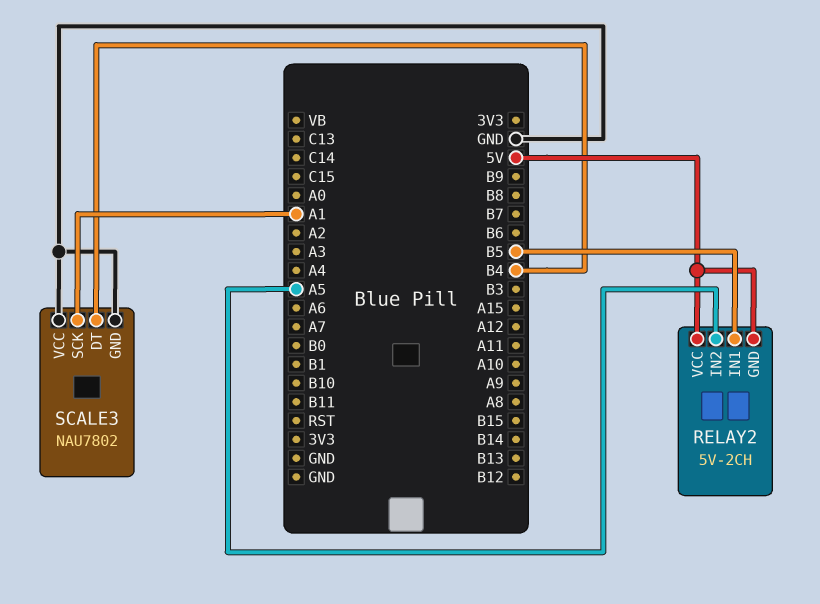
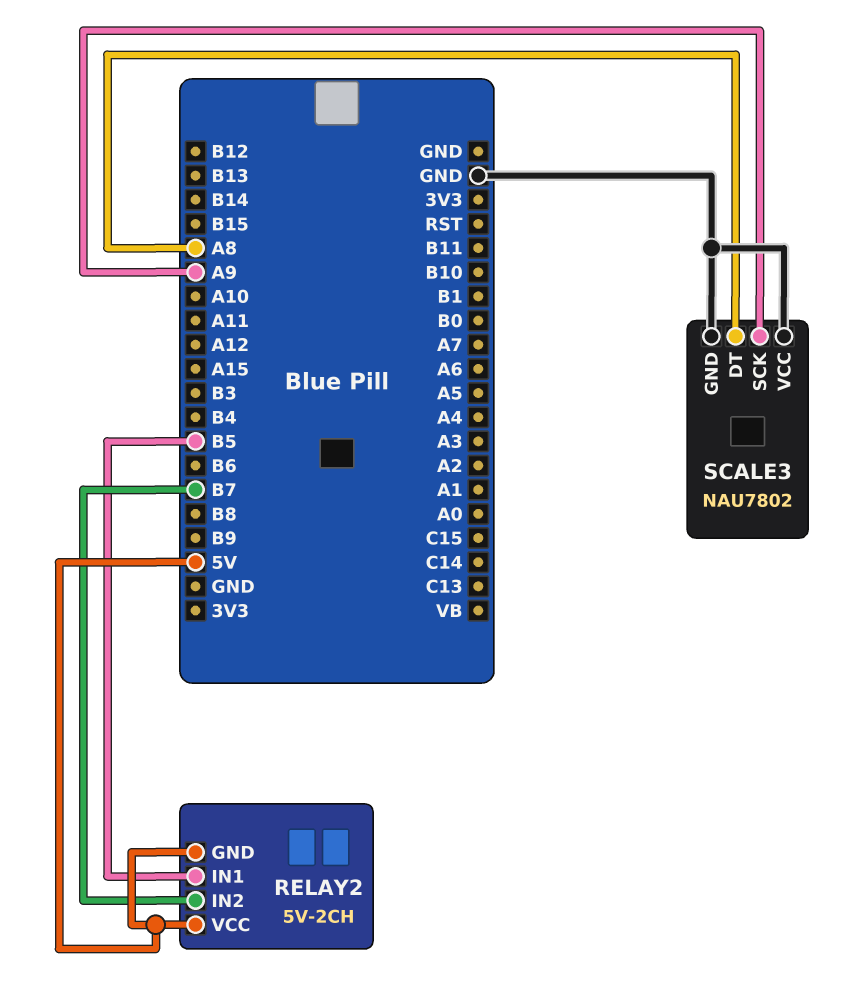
RELAY2 pin IN2: A5 -> B7
SCALE3 pin DT: B4 -> A8
SCALE3 pin SCK: A1 -> A9

